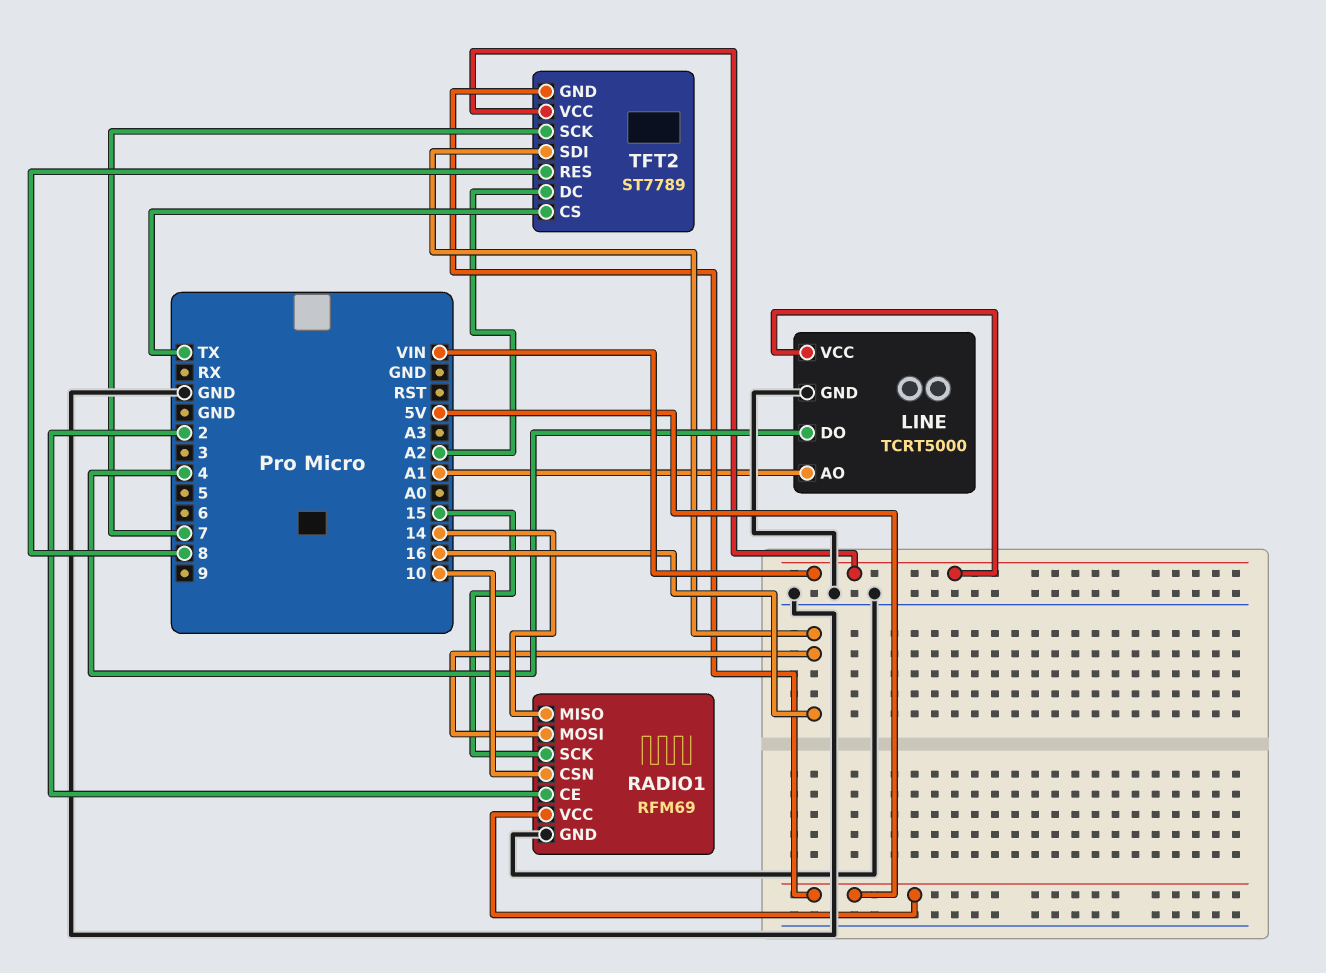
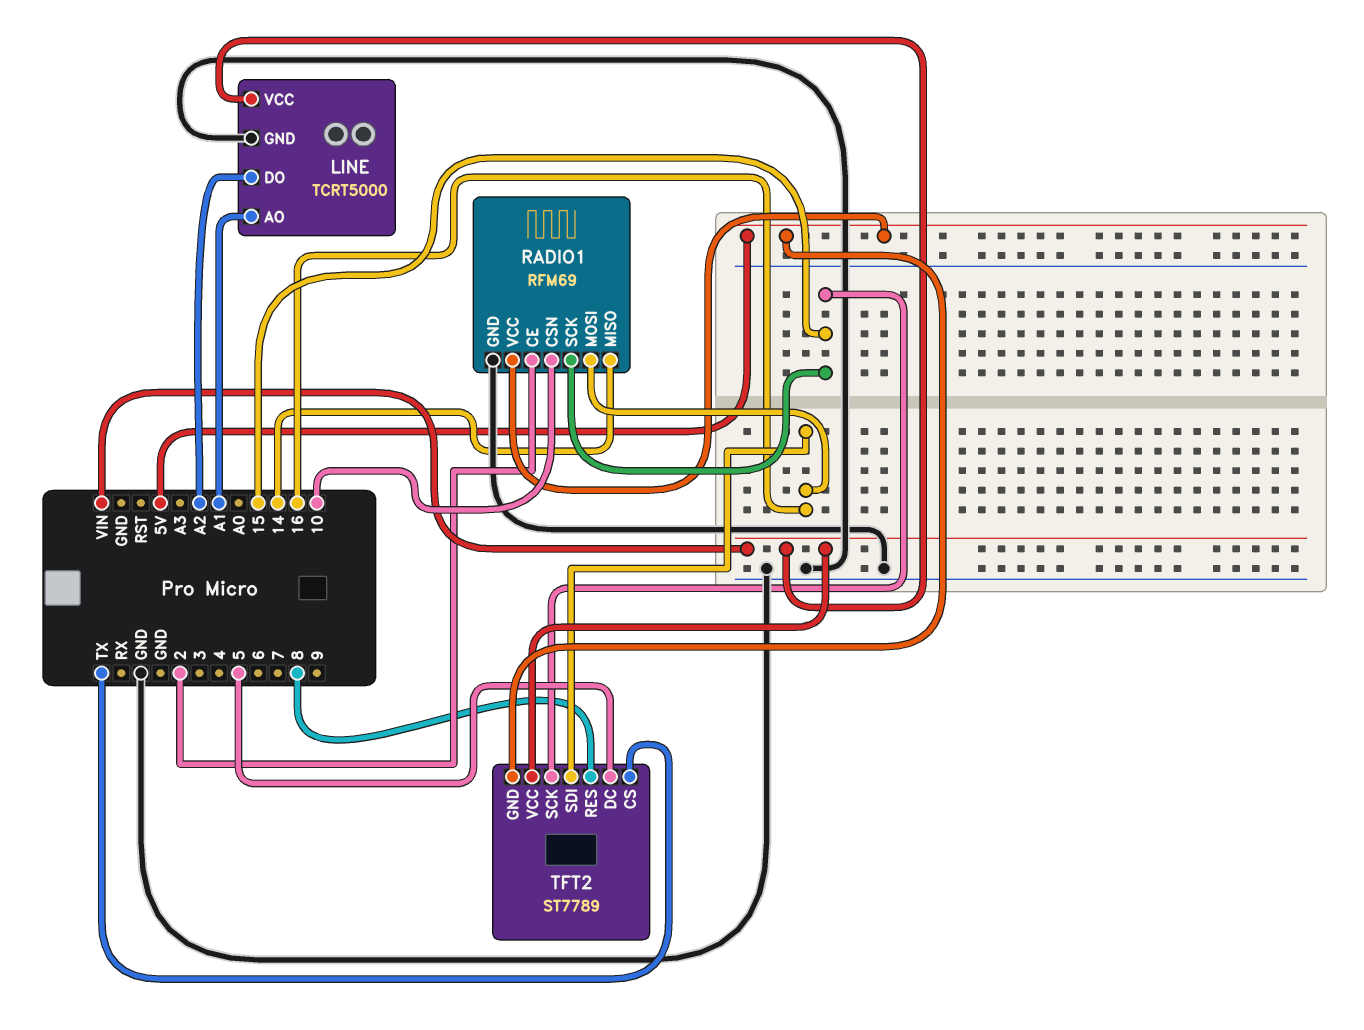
LINE pin DO: 4 -> A2
TFT2 pin DC: A2 -> 5
TFT2 pin SCK: 7 -> 15

